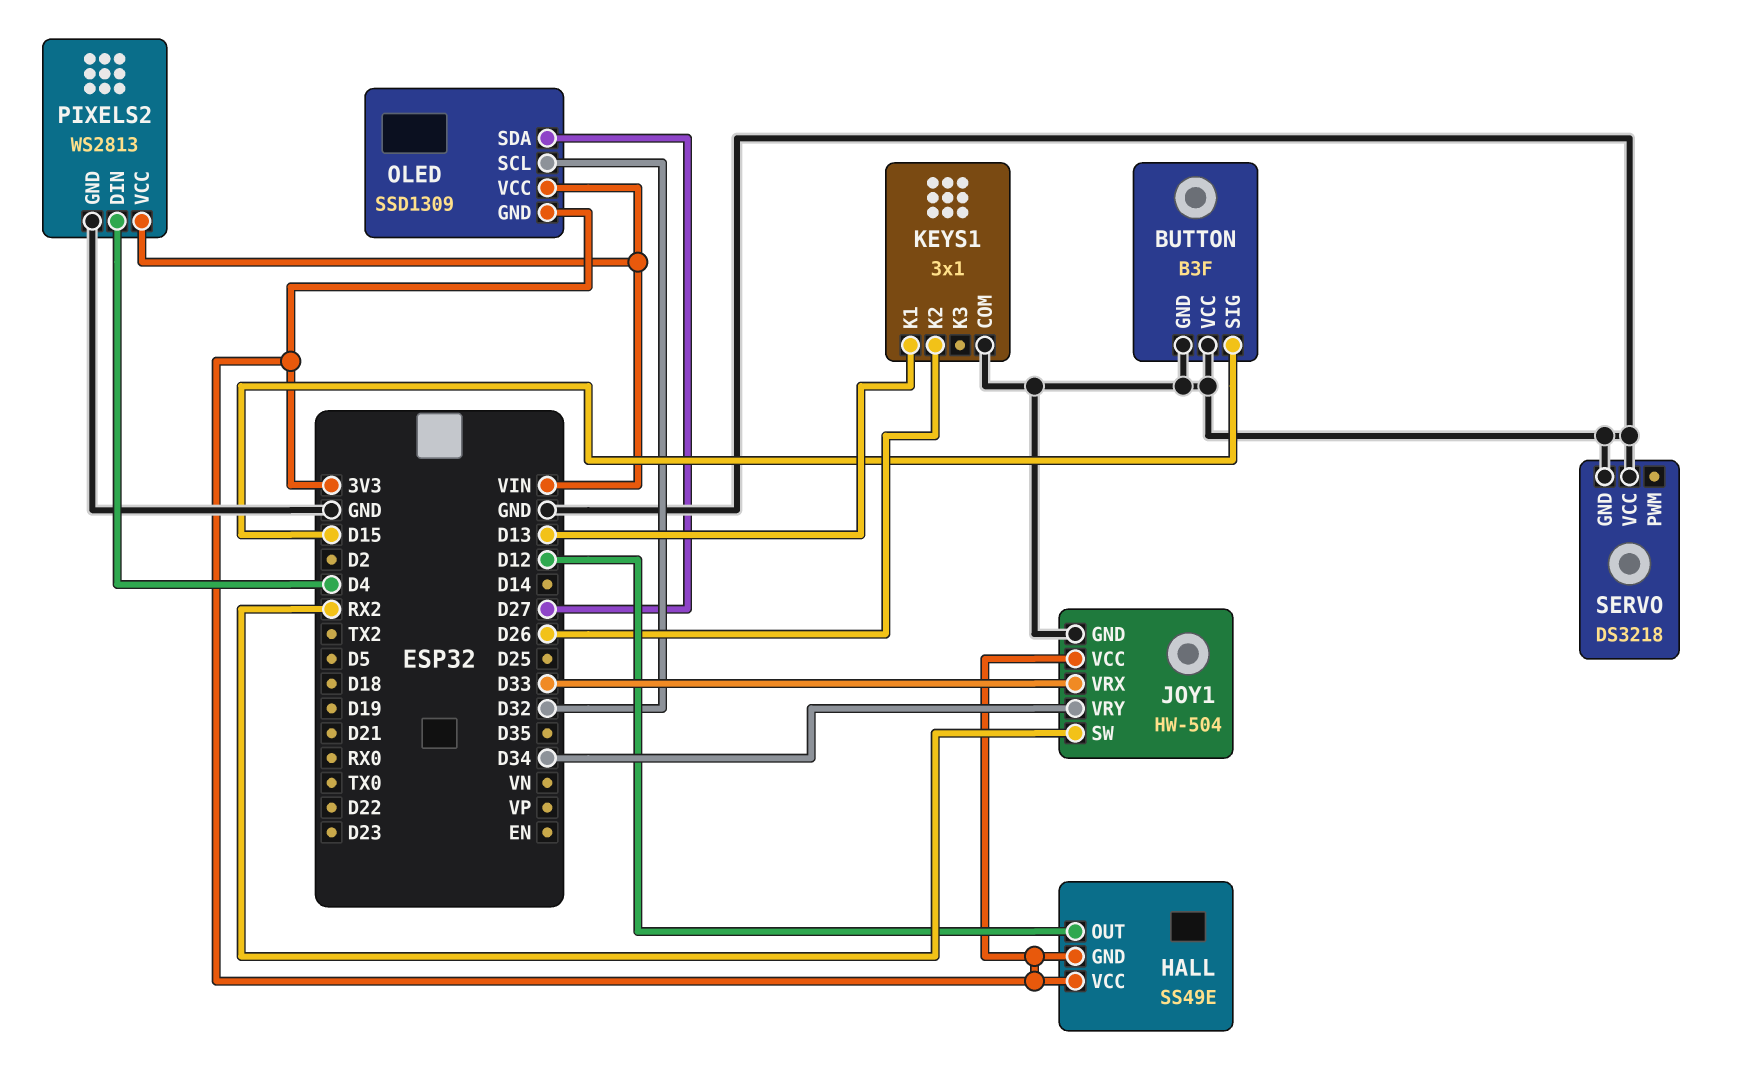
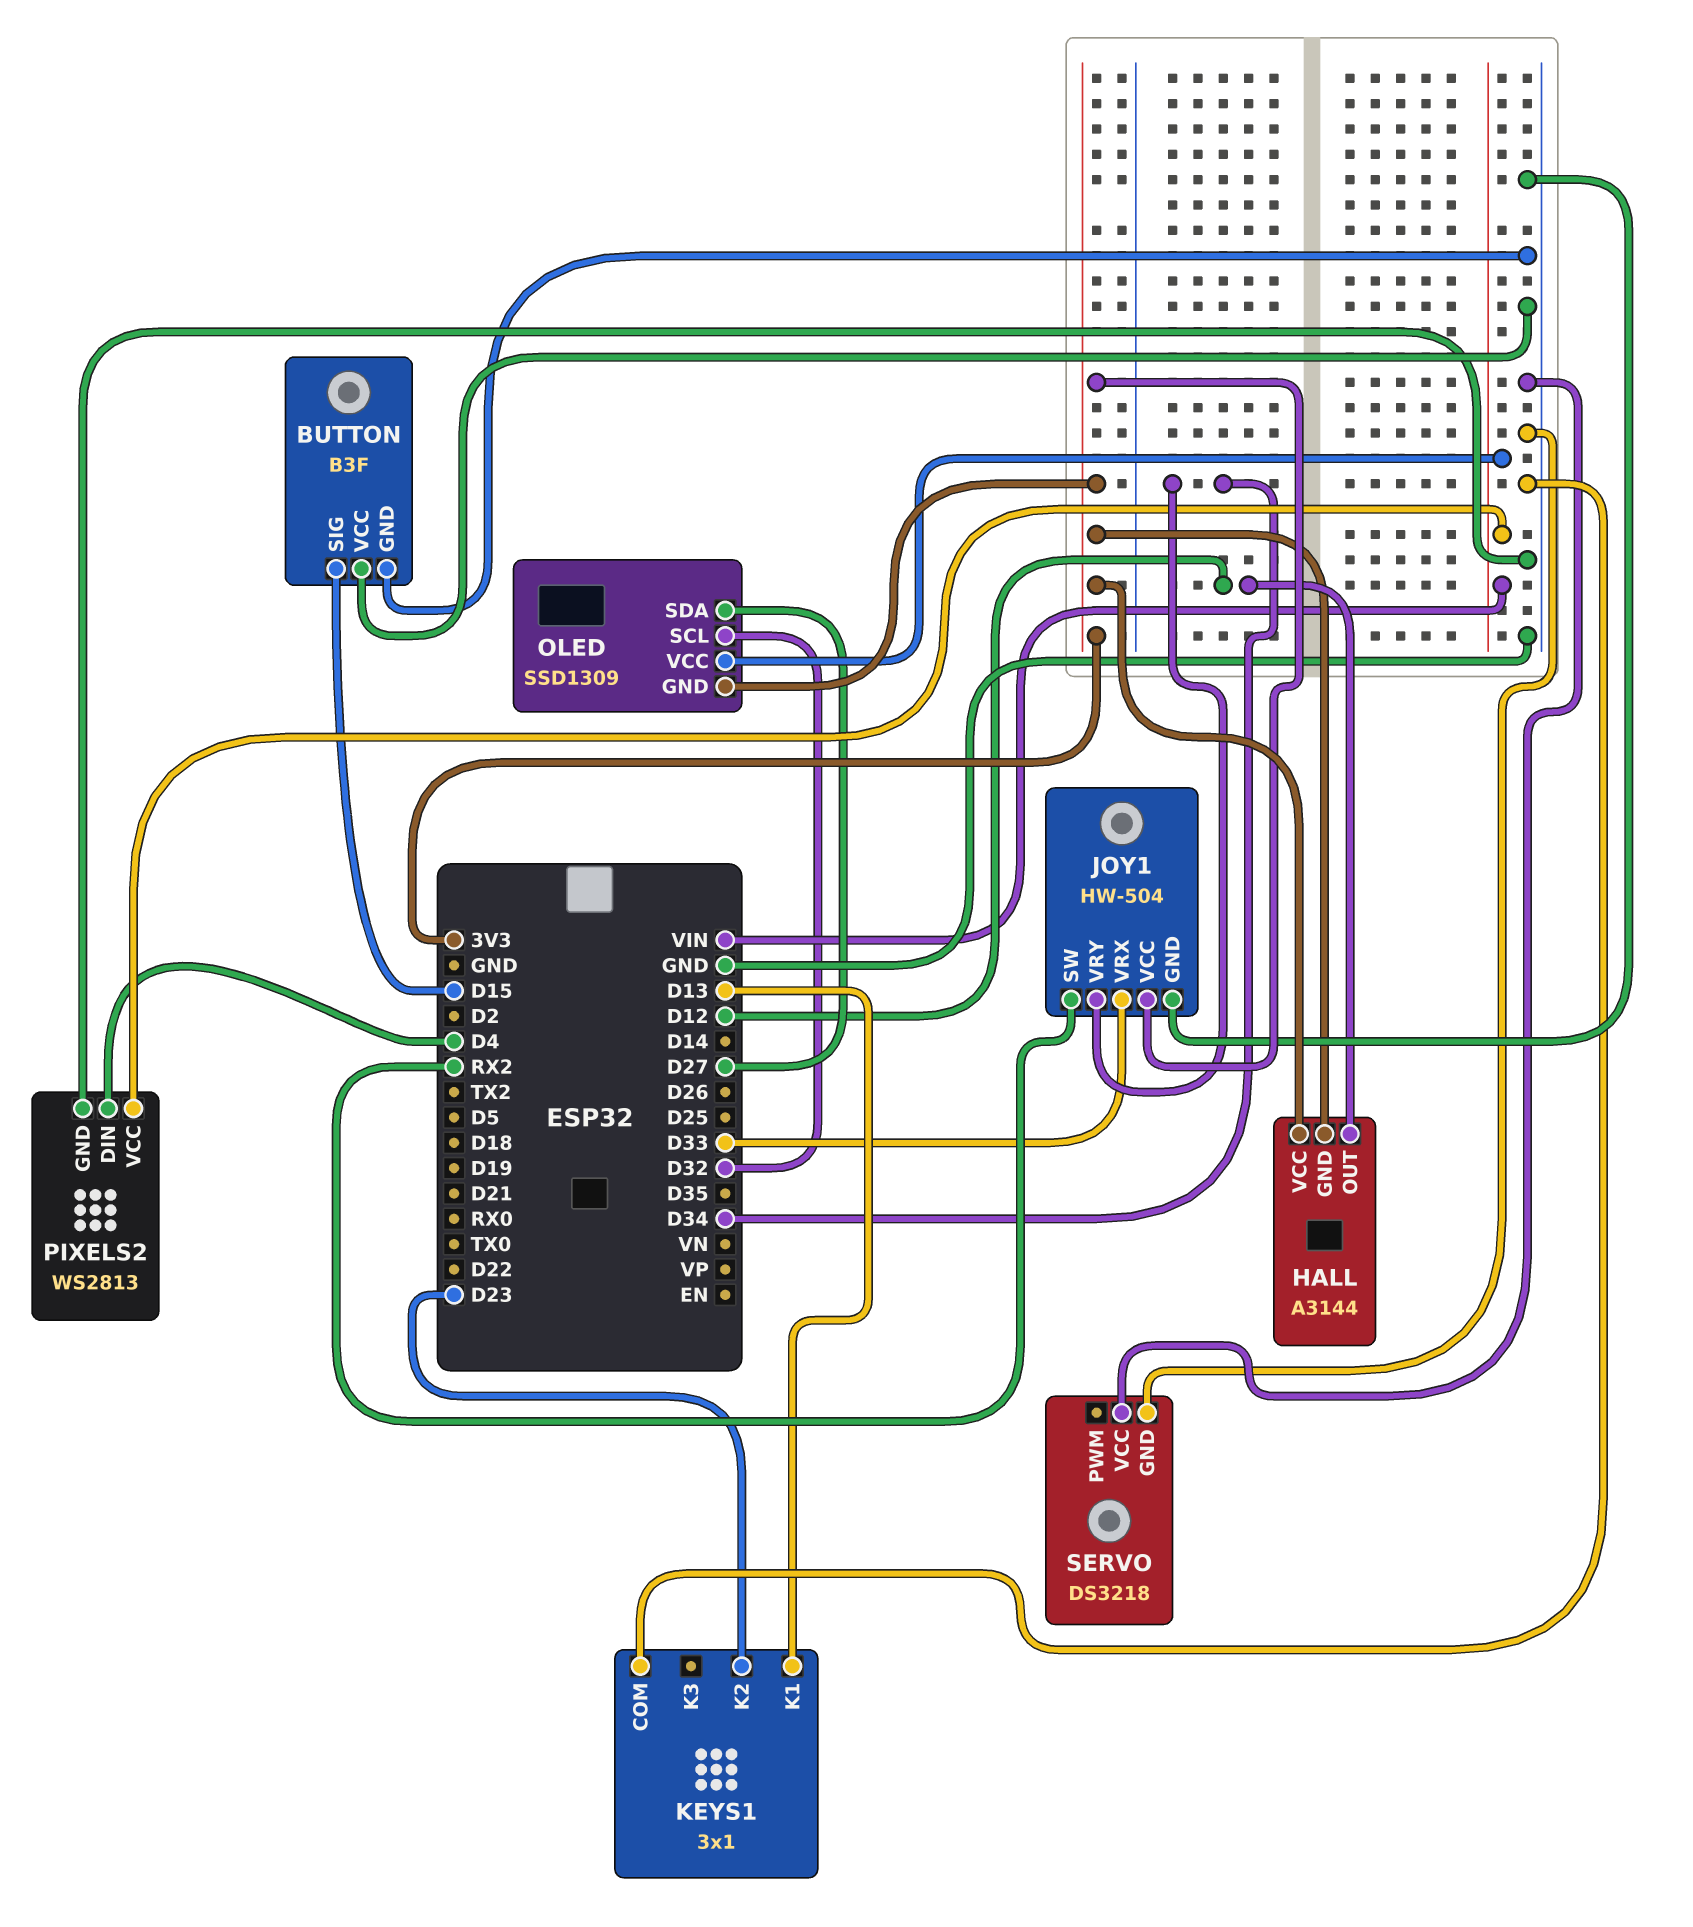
HALL: SS49E -> A3144
KEYS1 pin K2: D26 -> D23

